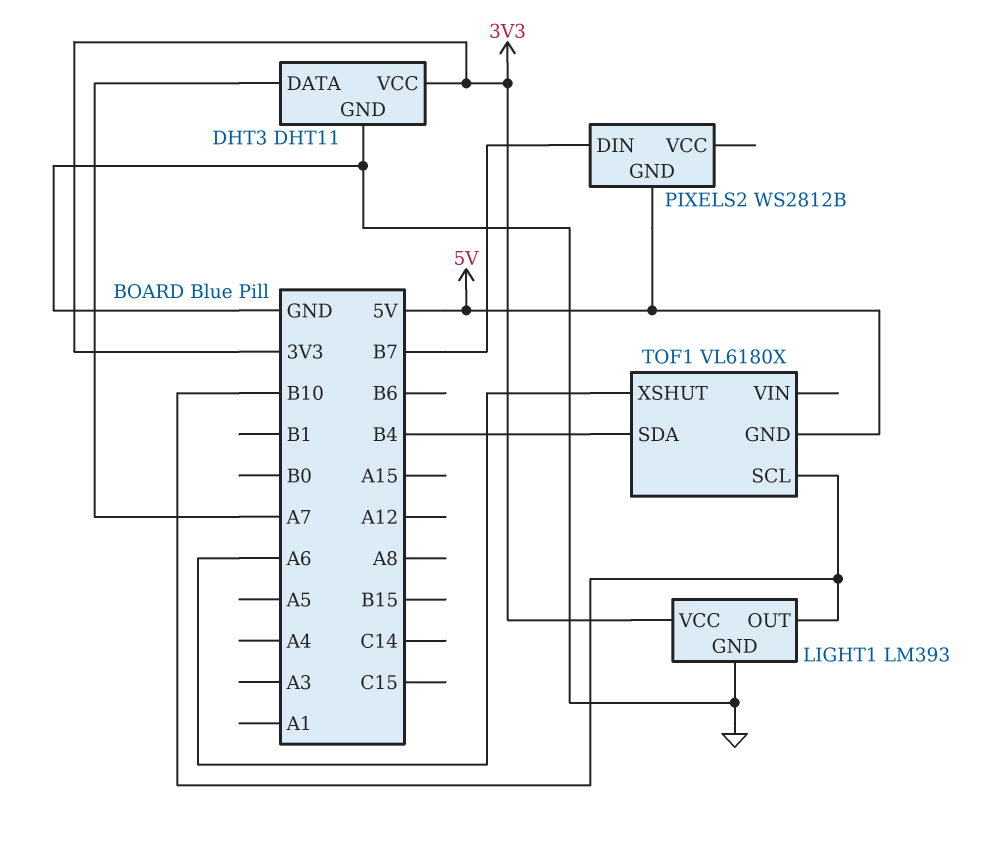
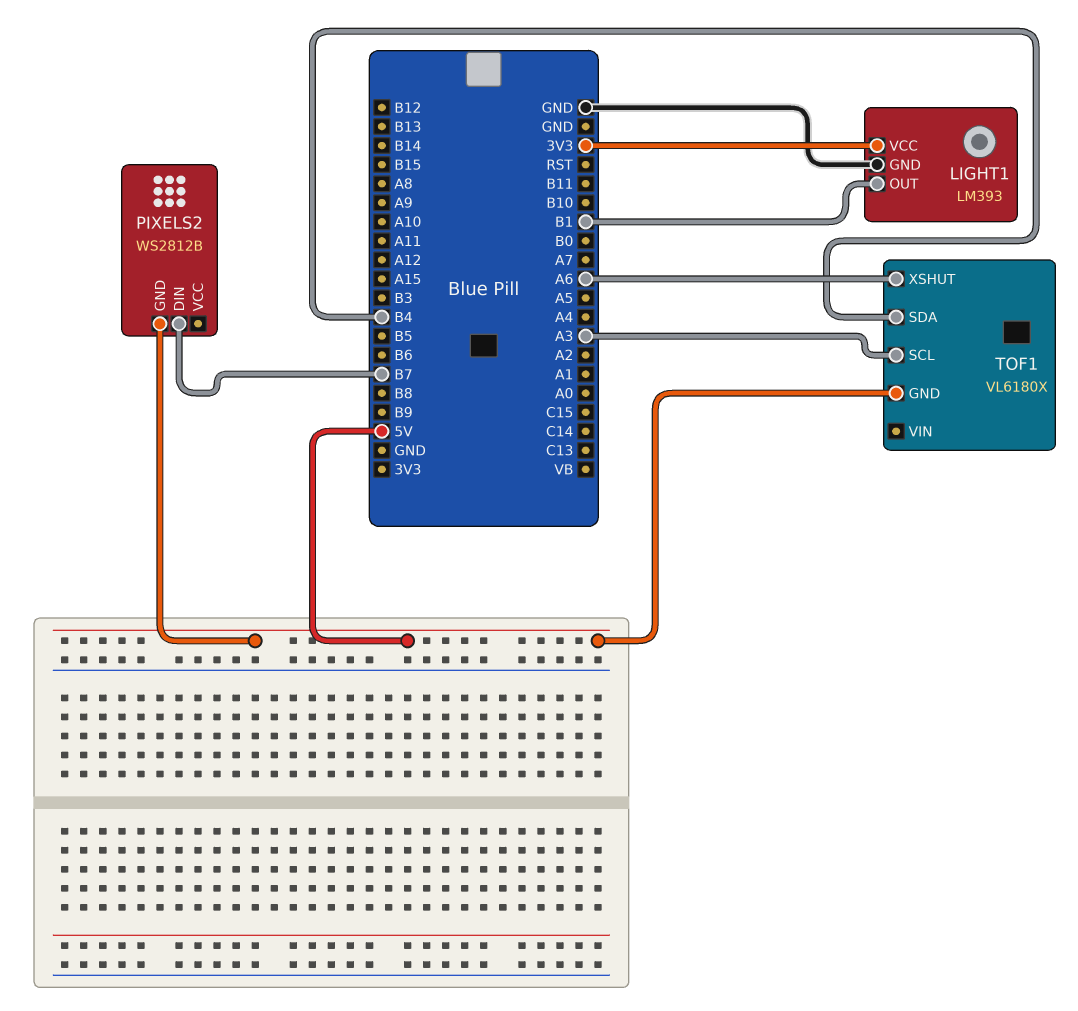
DHT3: DHT11 -> none
DHT3 pin DATA: A7 -> none
DHT3 pin GND: GND -> none
DHT3 pin VCC: 3V3 -> none
LIGHT1 pin OUT: B10 -> B1
TOF1 pin SCL: B10 -> A3

